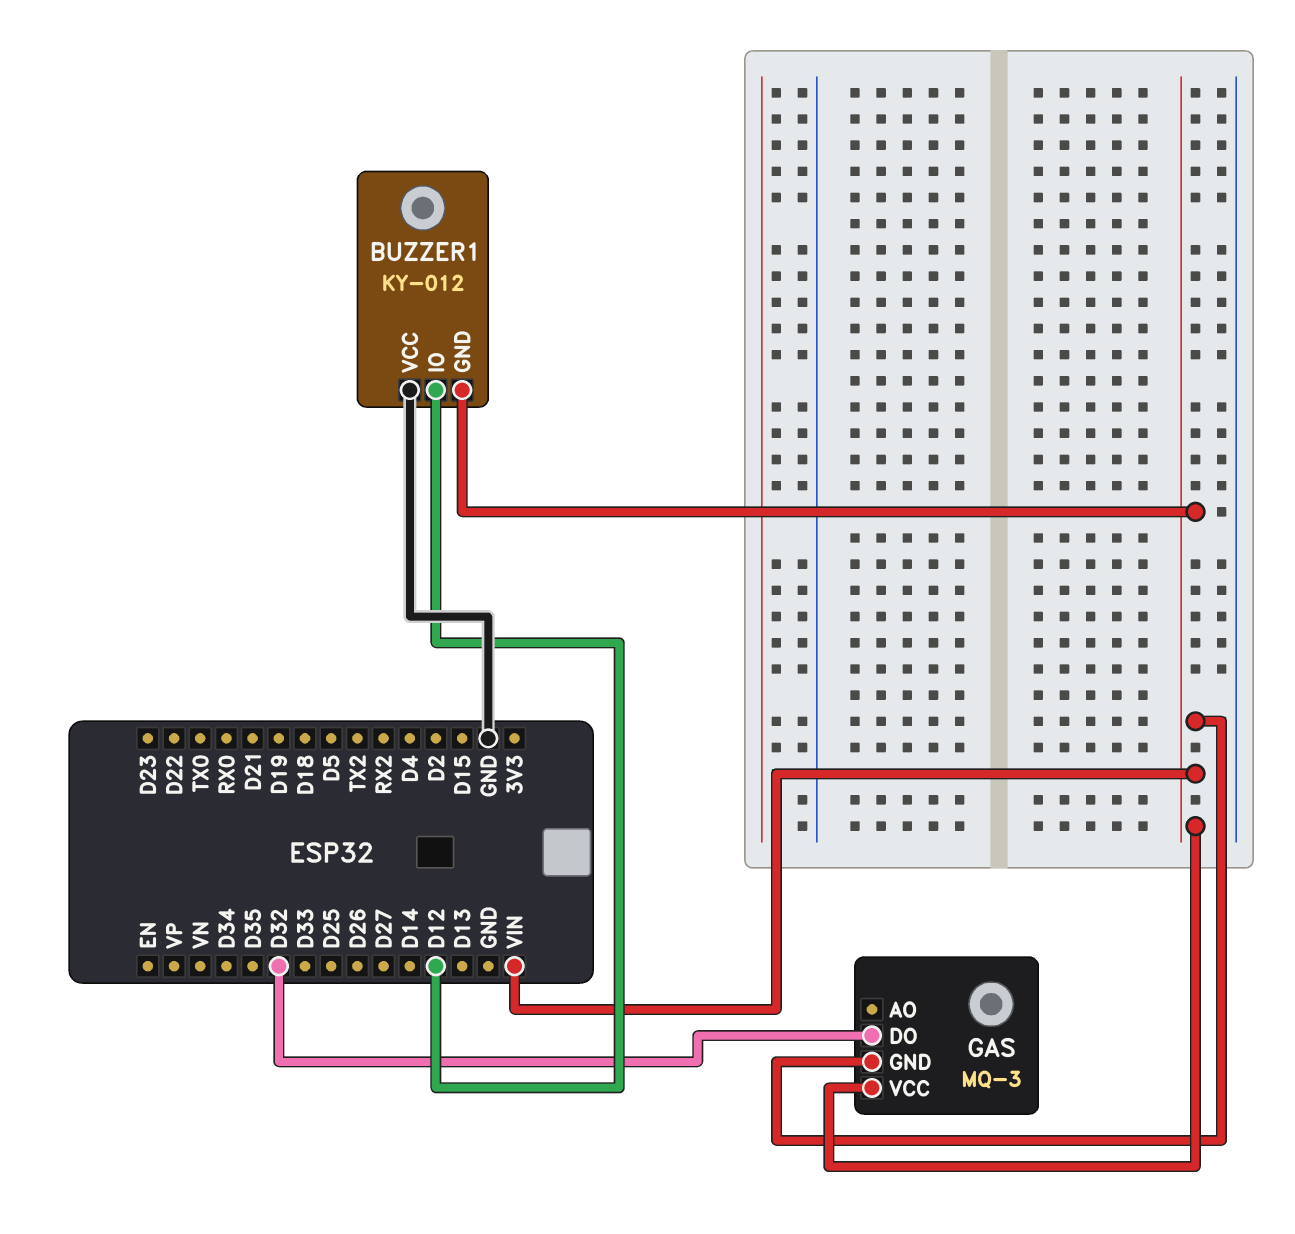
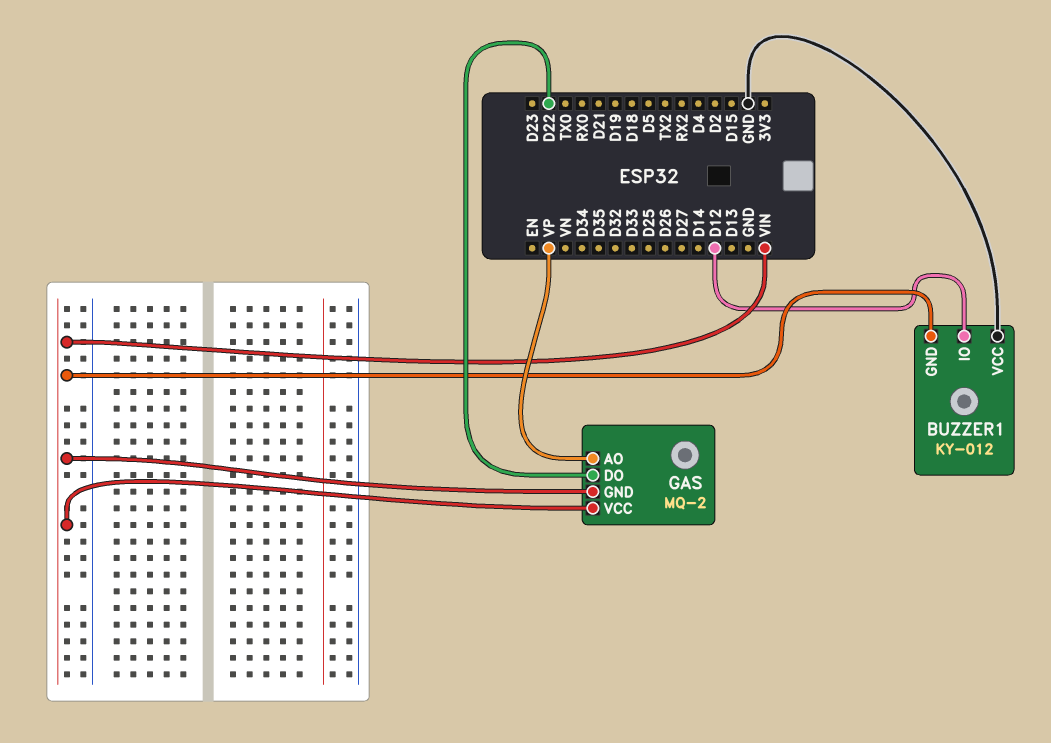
GAS: MQ-3 -> MQ-2
GAS pin AO: none -> VP
GAS pin DO: D32 -> D22

